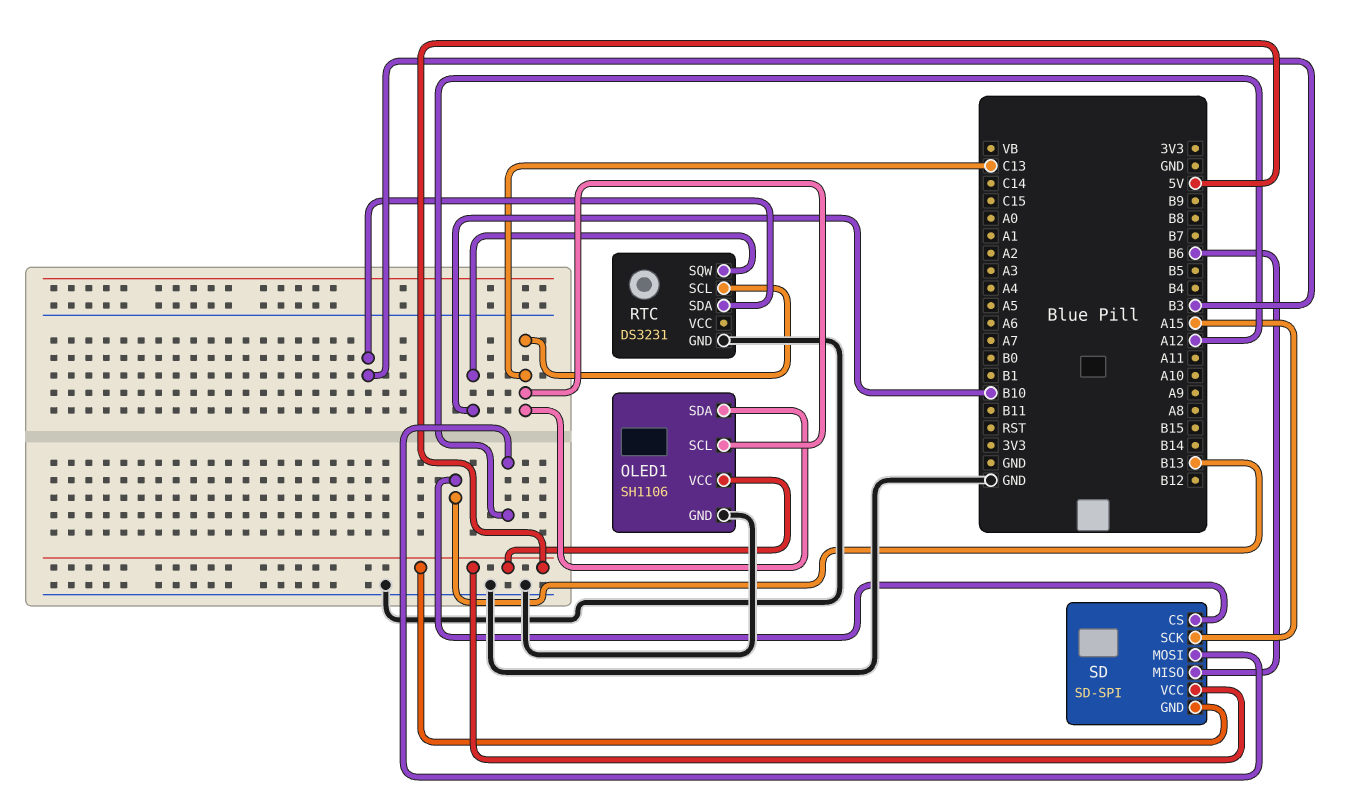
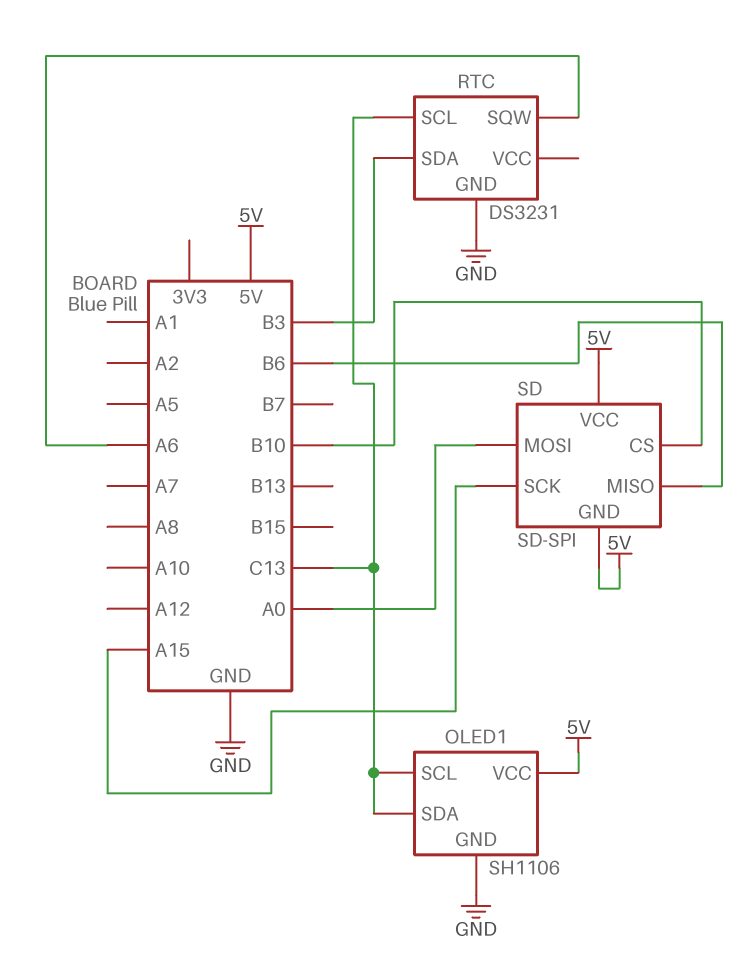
RTC pin SQW: B10 -> A6
SD pin CS: B13 -> B10
SD pin MOSI: A12 -> A0

